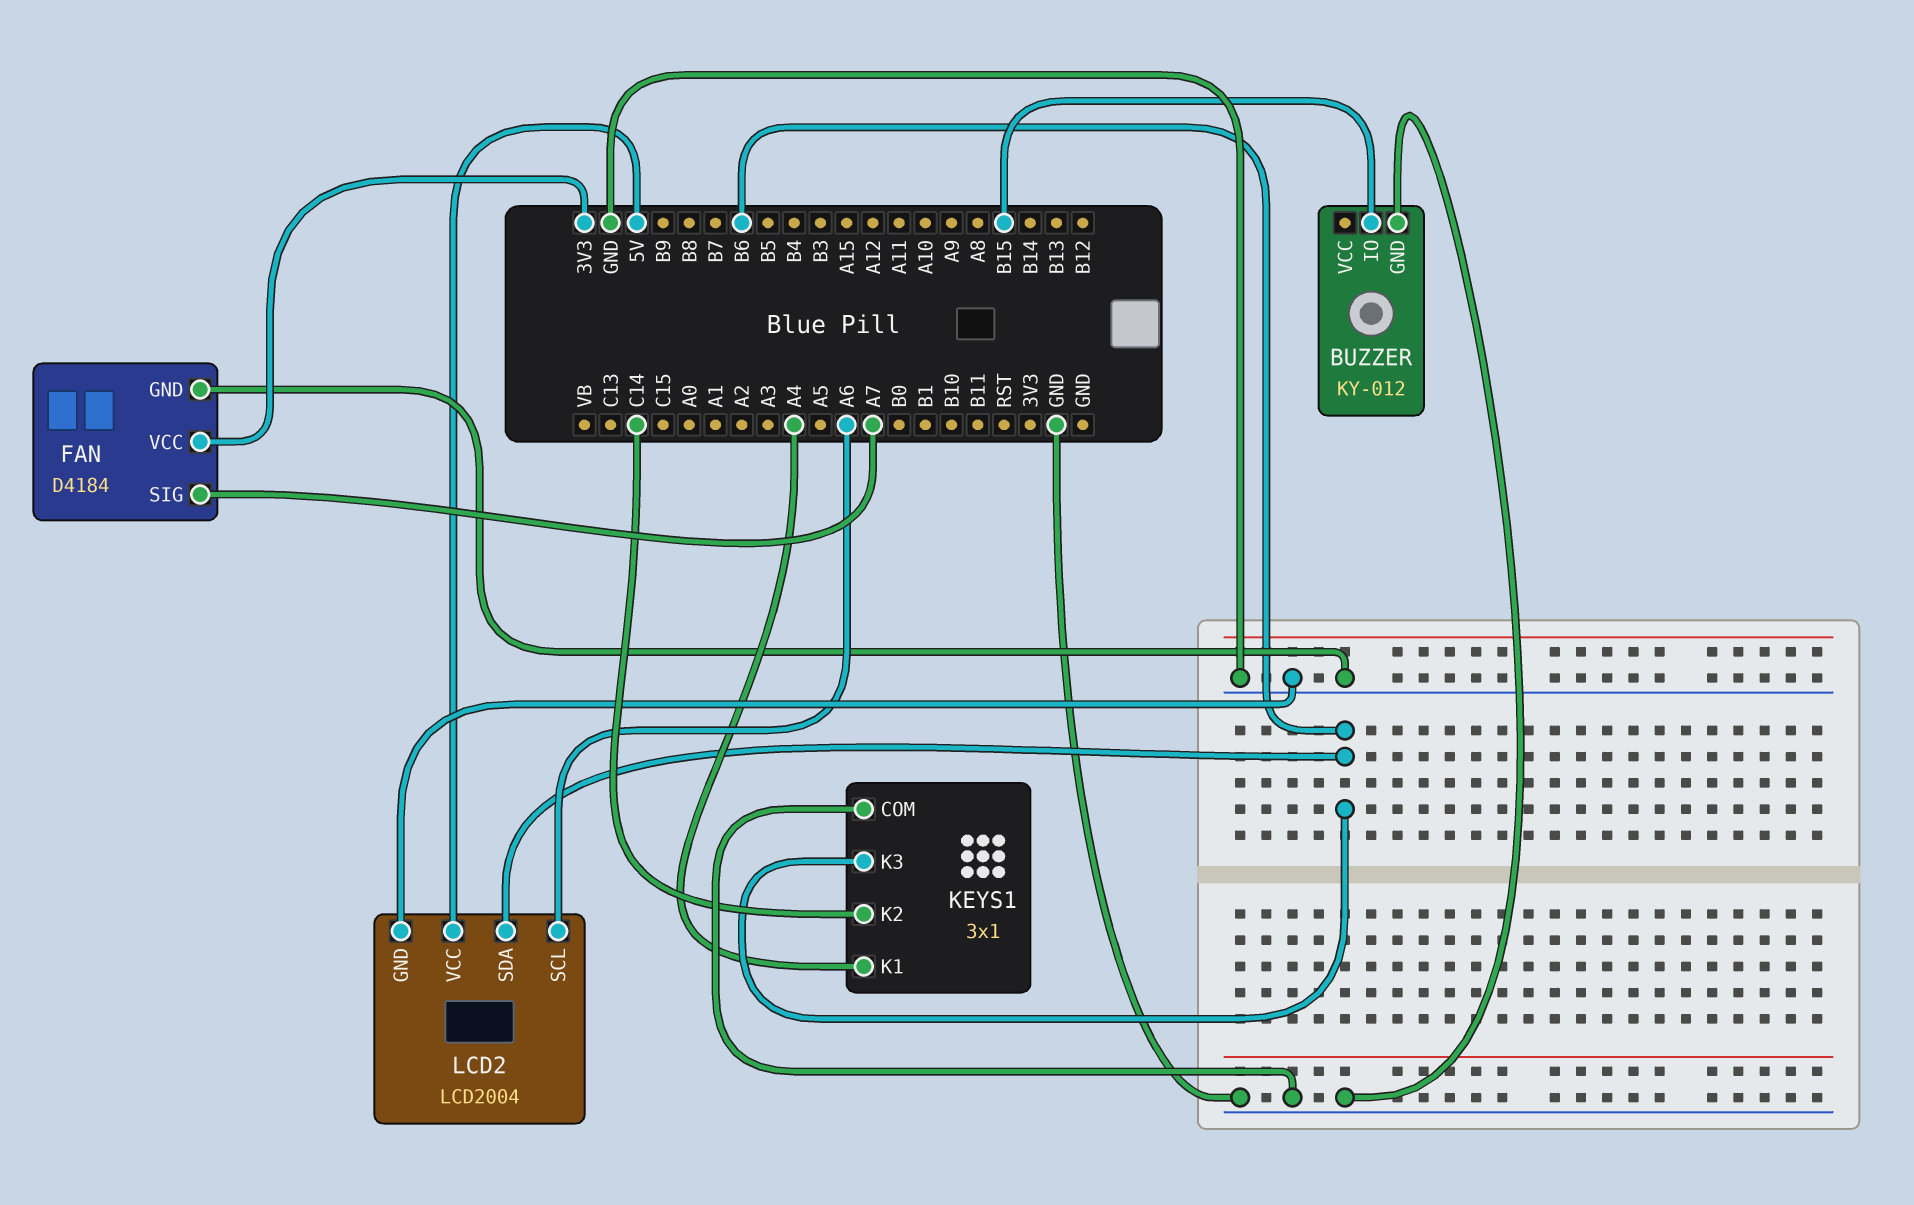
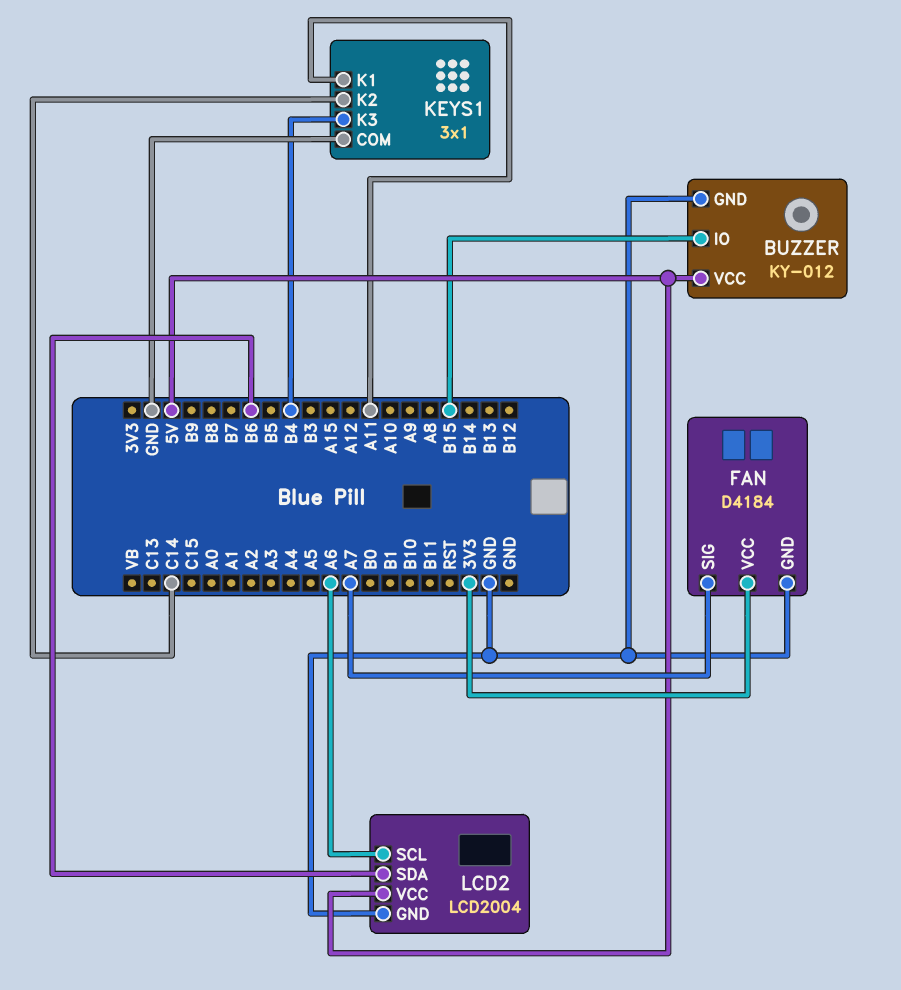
BUZZER pin VCC: none -> 5V
KEYS1 pin K1: A4 -> A11
KEYS1 pin K3: B6 -> B4

